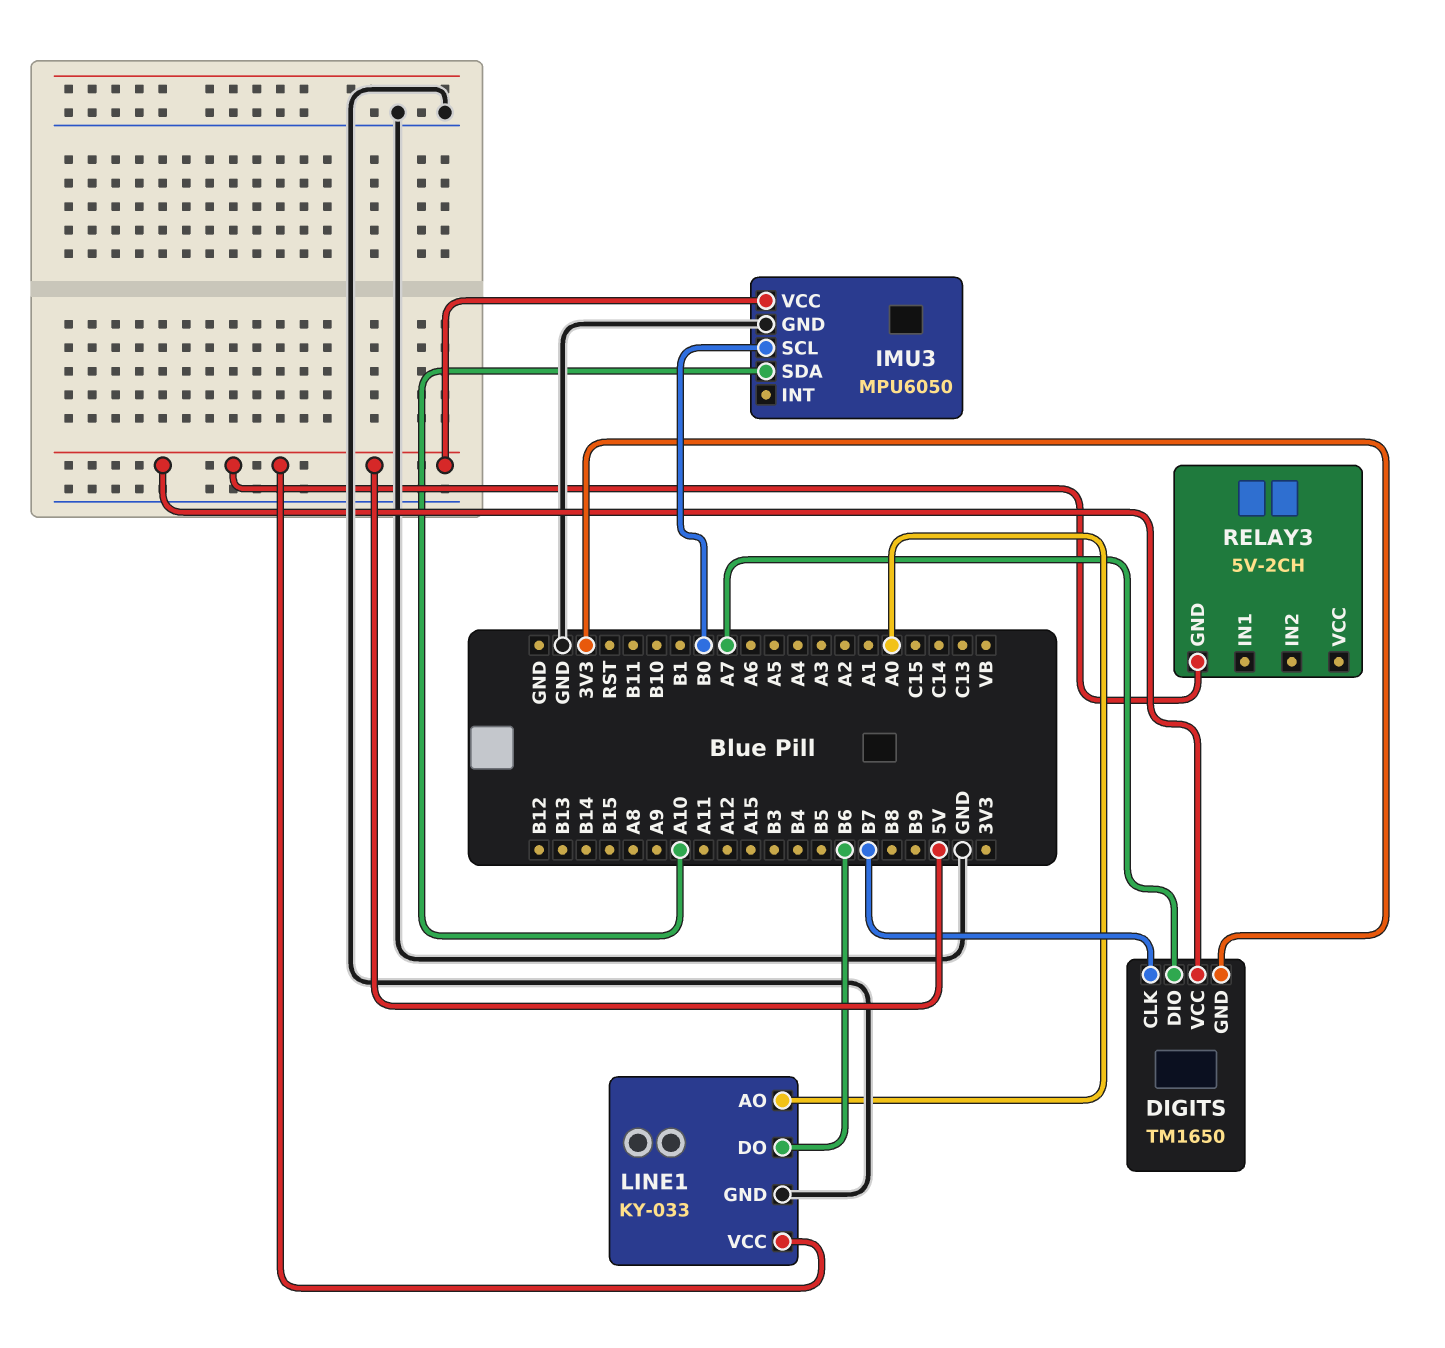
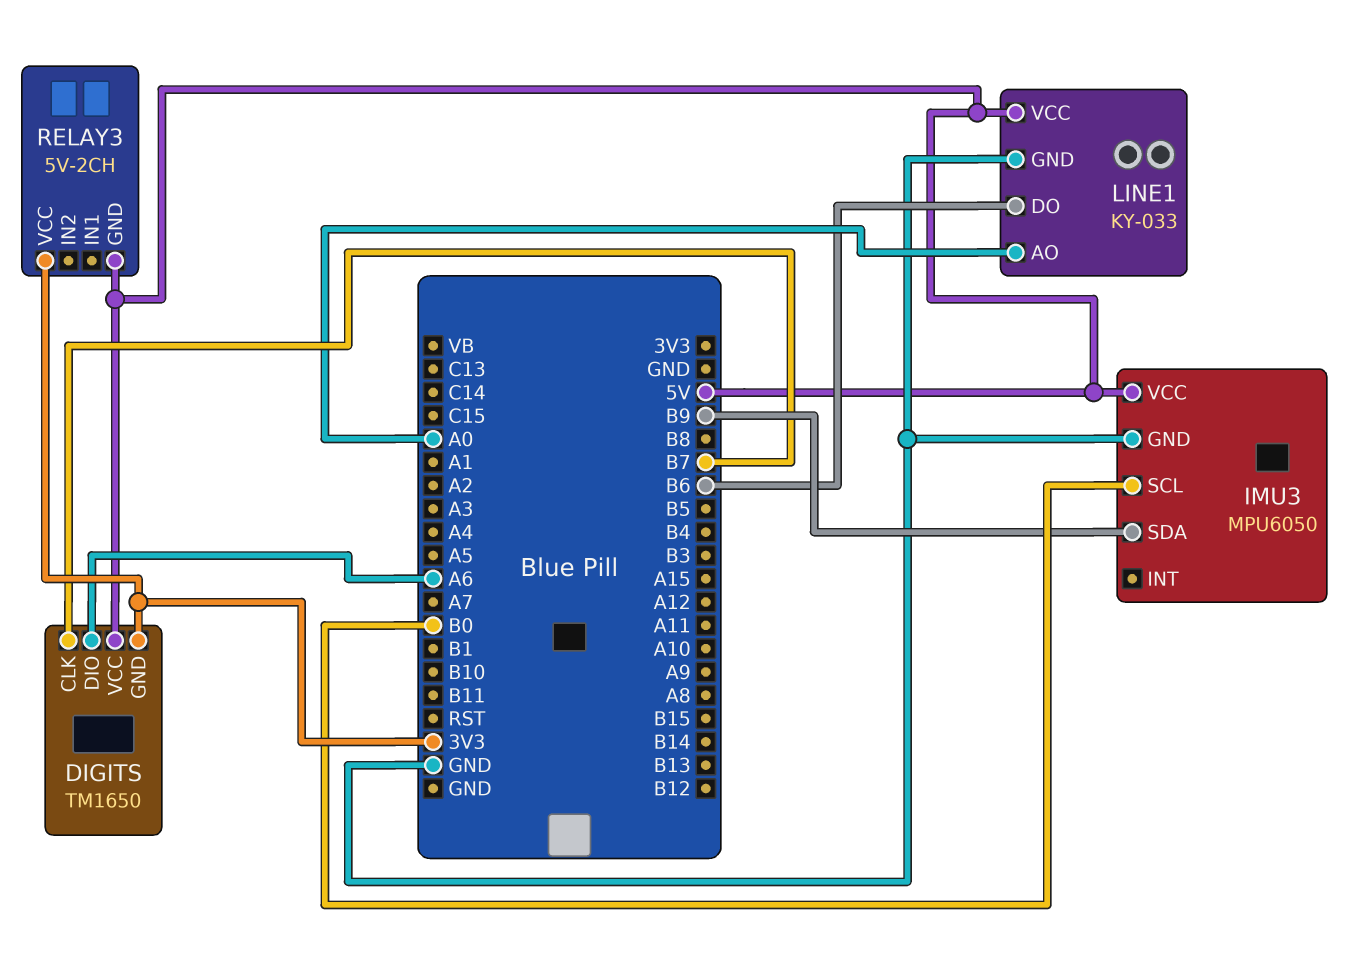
DIGITS pin DIO: A7 -> A6
IMU3 pin SDA: A10 -> B9
RELAY3 pin VCC: none -> 3V3

